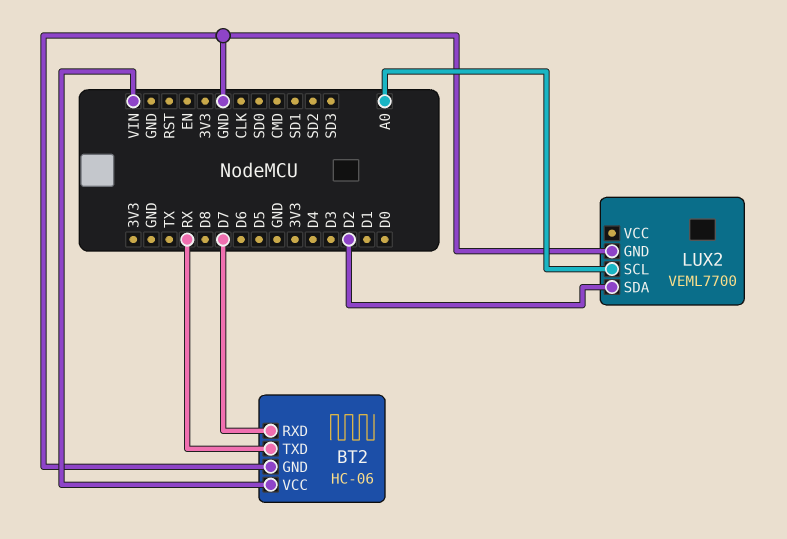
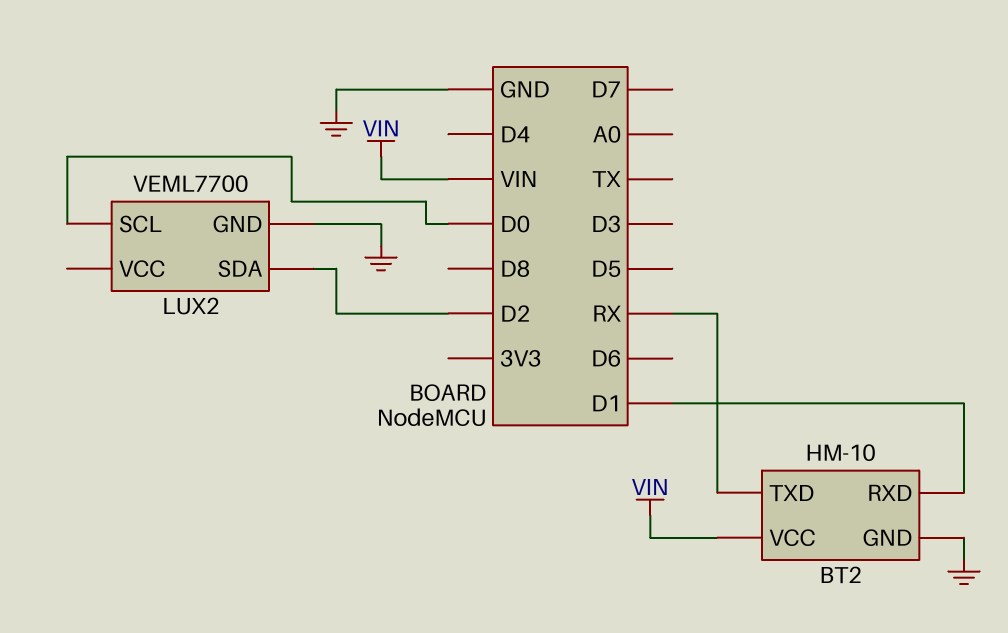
BT2: HC-06 -> HM-10
BT2 pin RXD: D7 -> D1
LUX2 pin SCL: A0 -> D0

